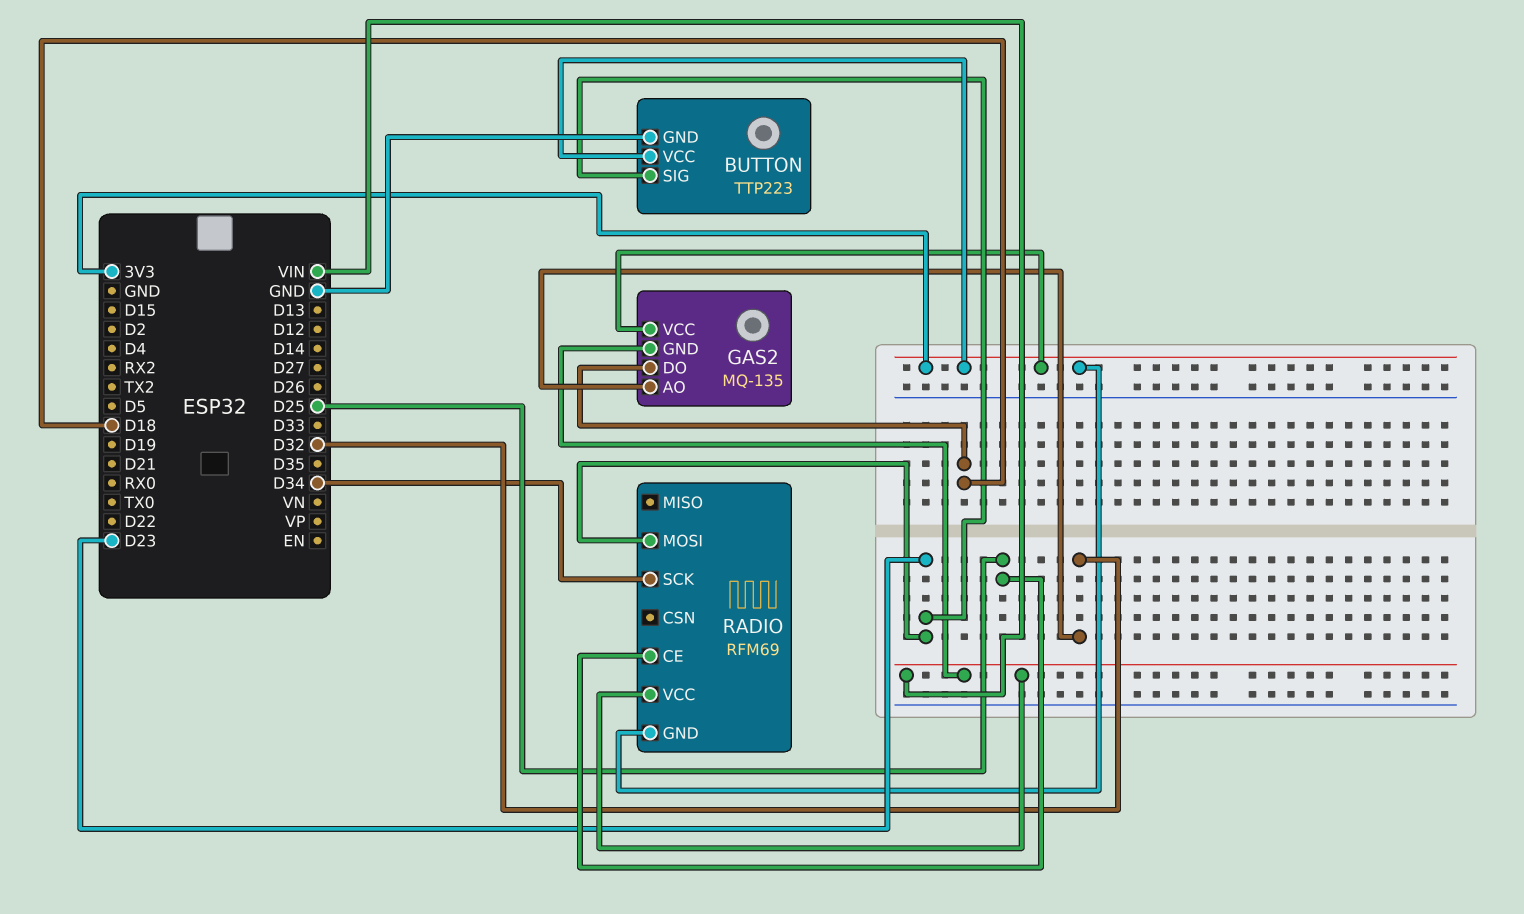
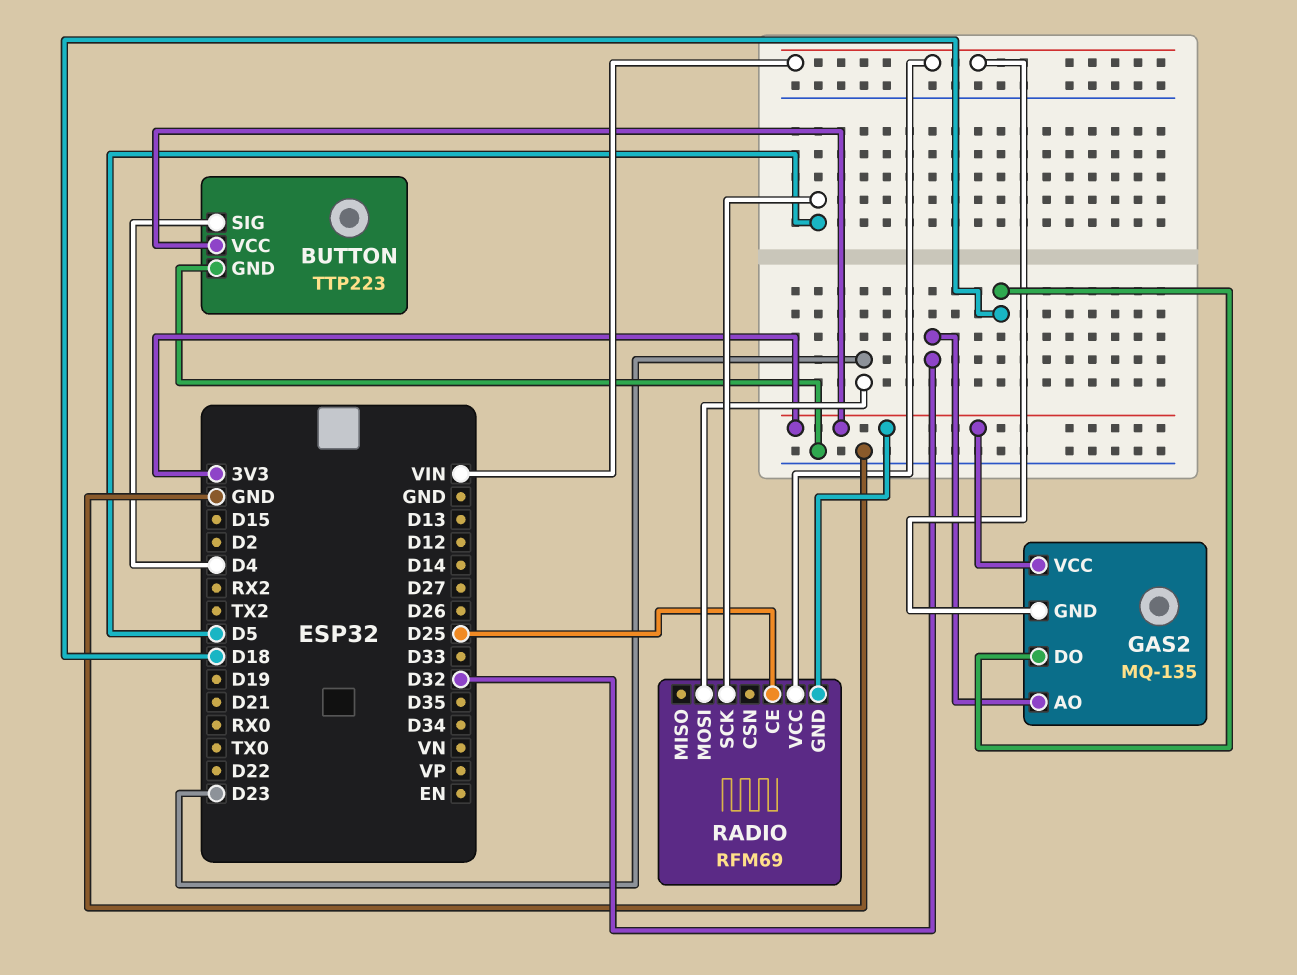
BUTTON pin SIG: D23 -> D4
RADIO pin SCK: D34 -> D5

